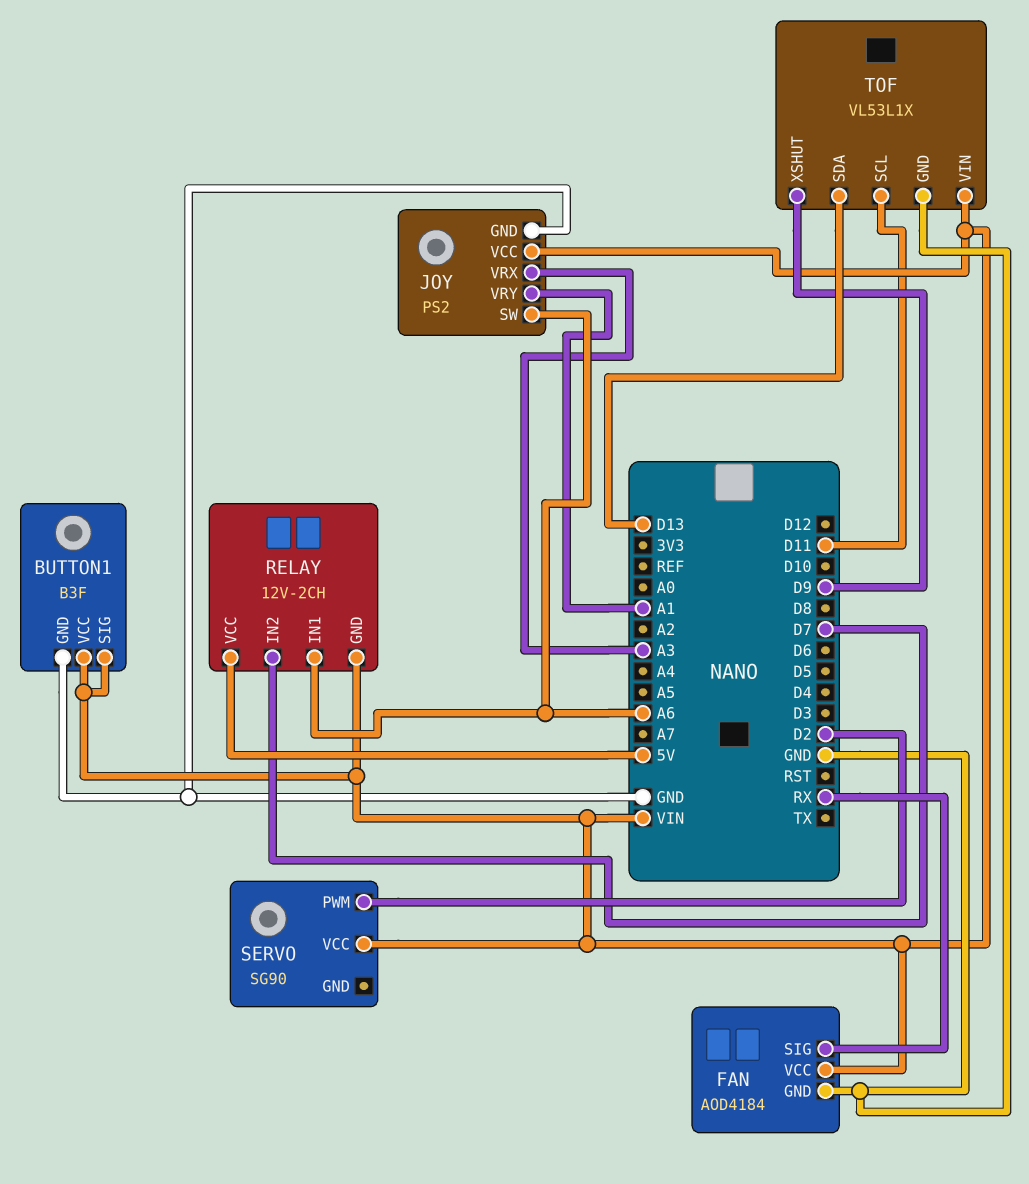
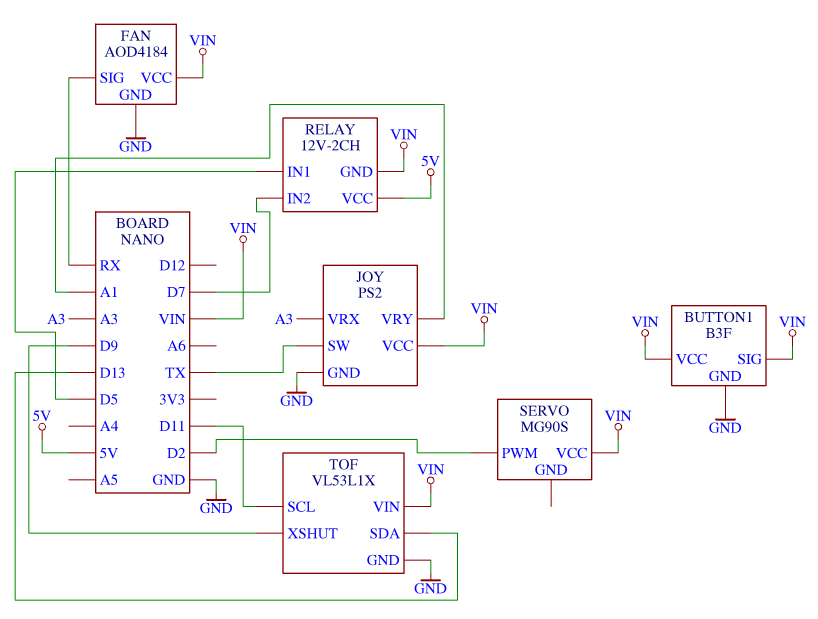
JOY pin SW: A6 -> TX
RELAY pin IN1: A6 -> D5
SERVO: SG90 -> MG90S

